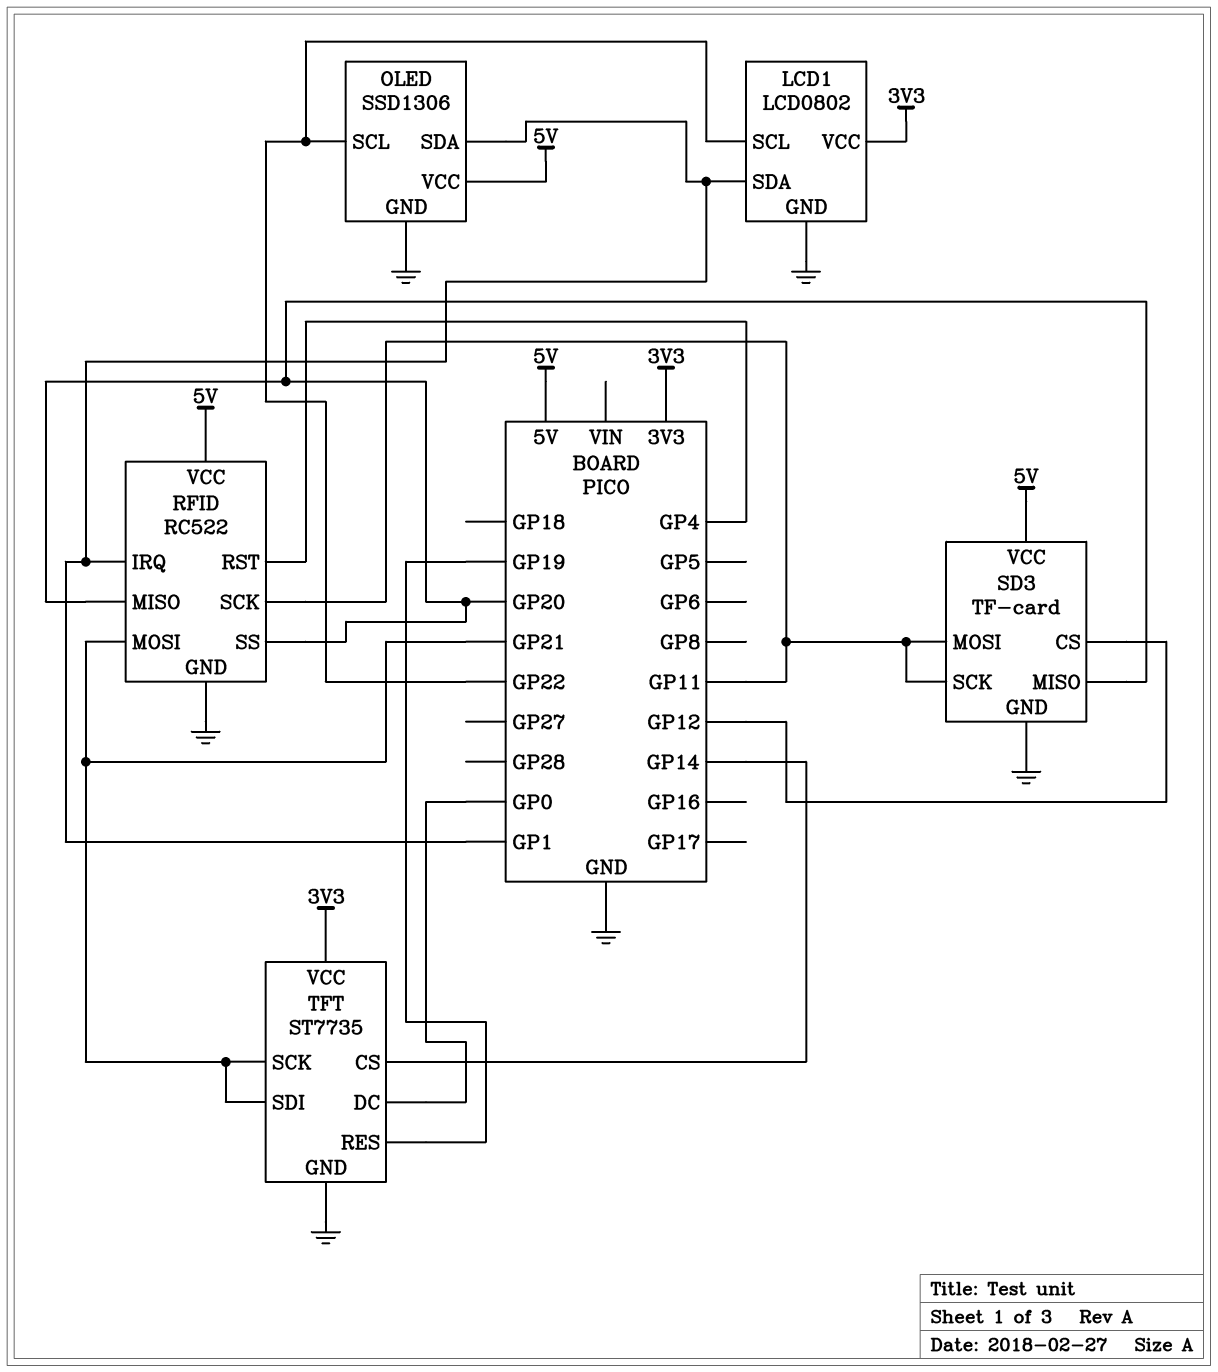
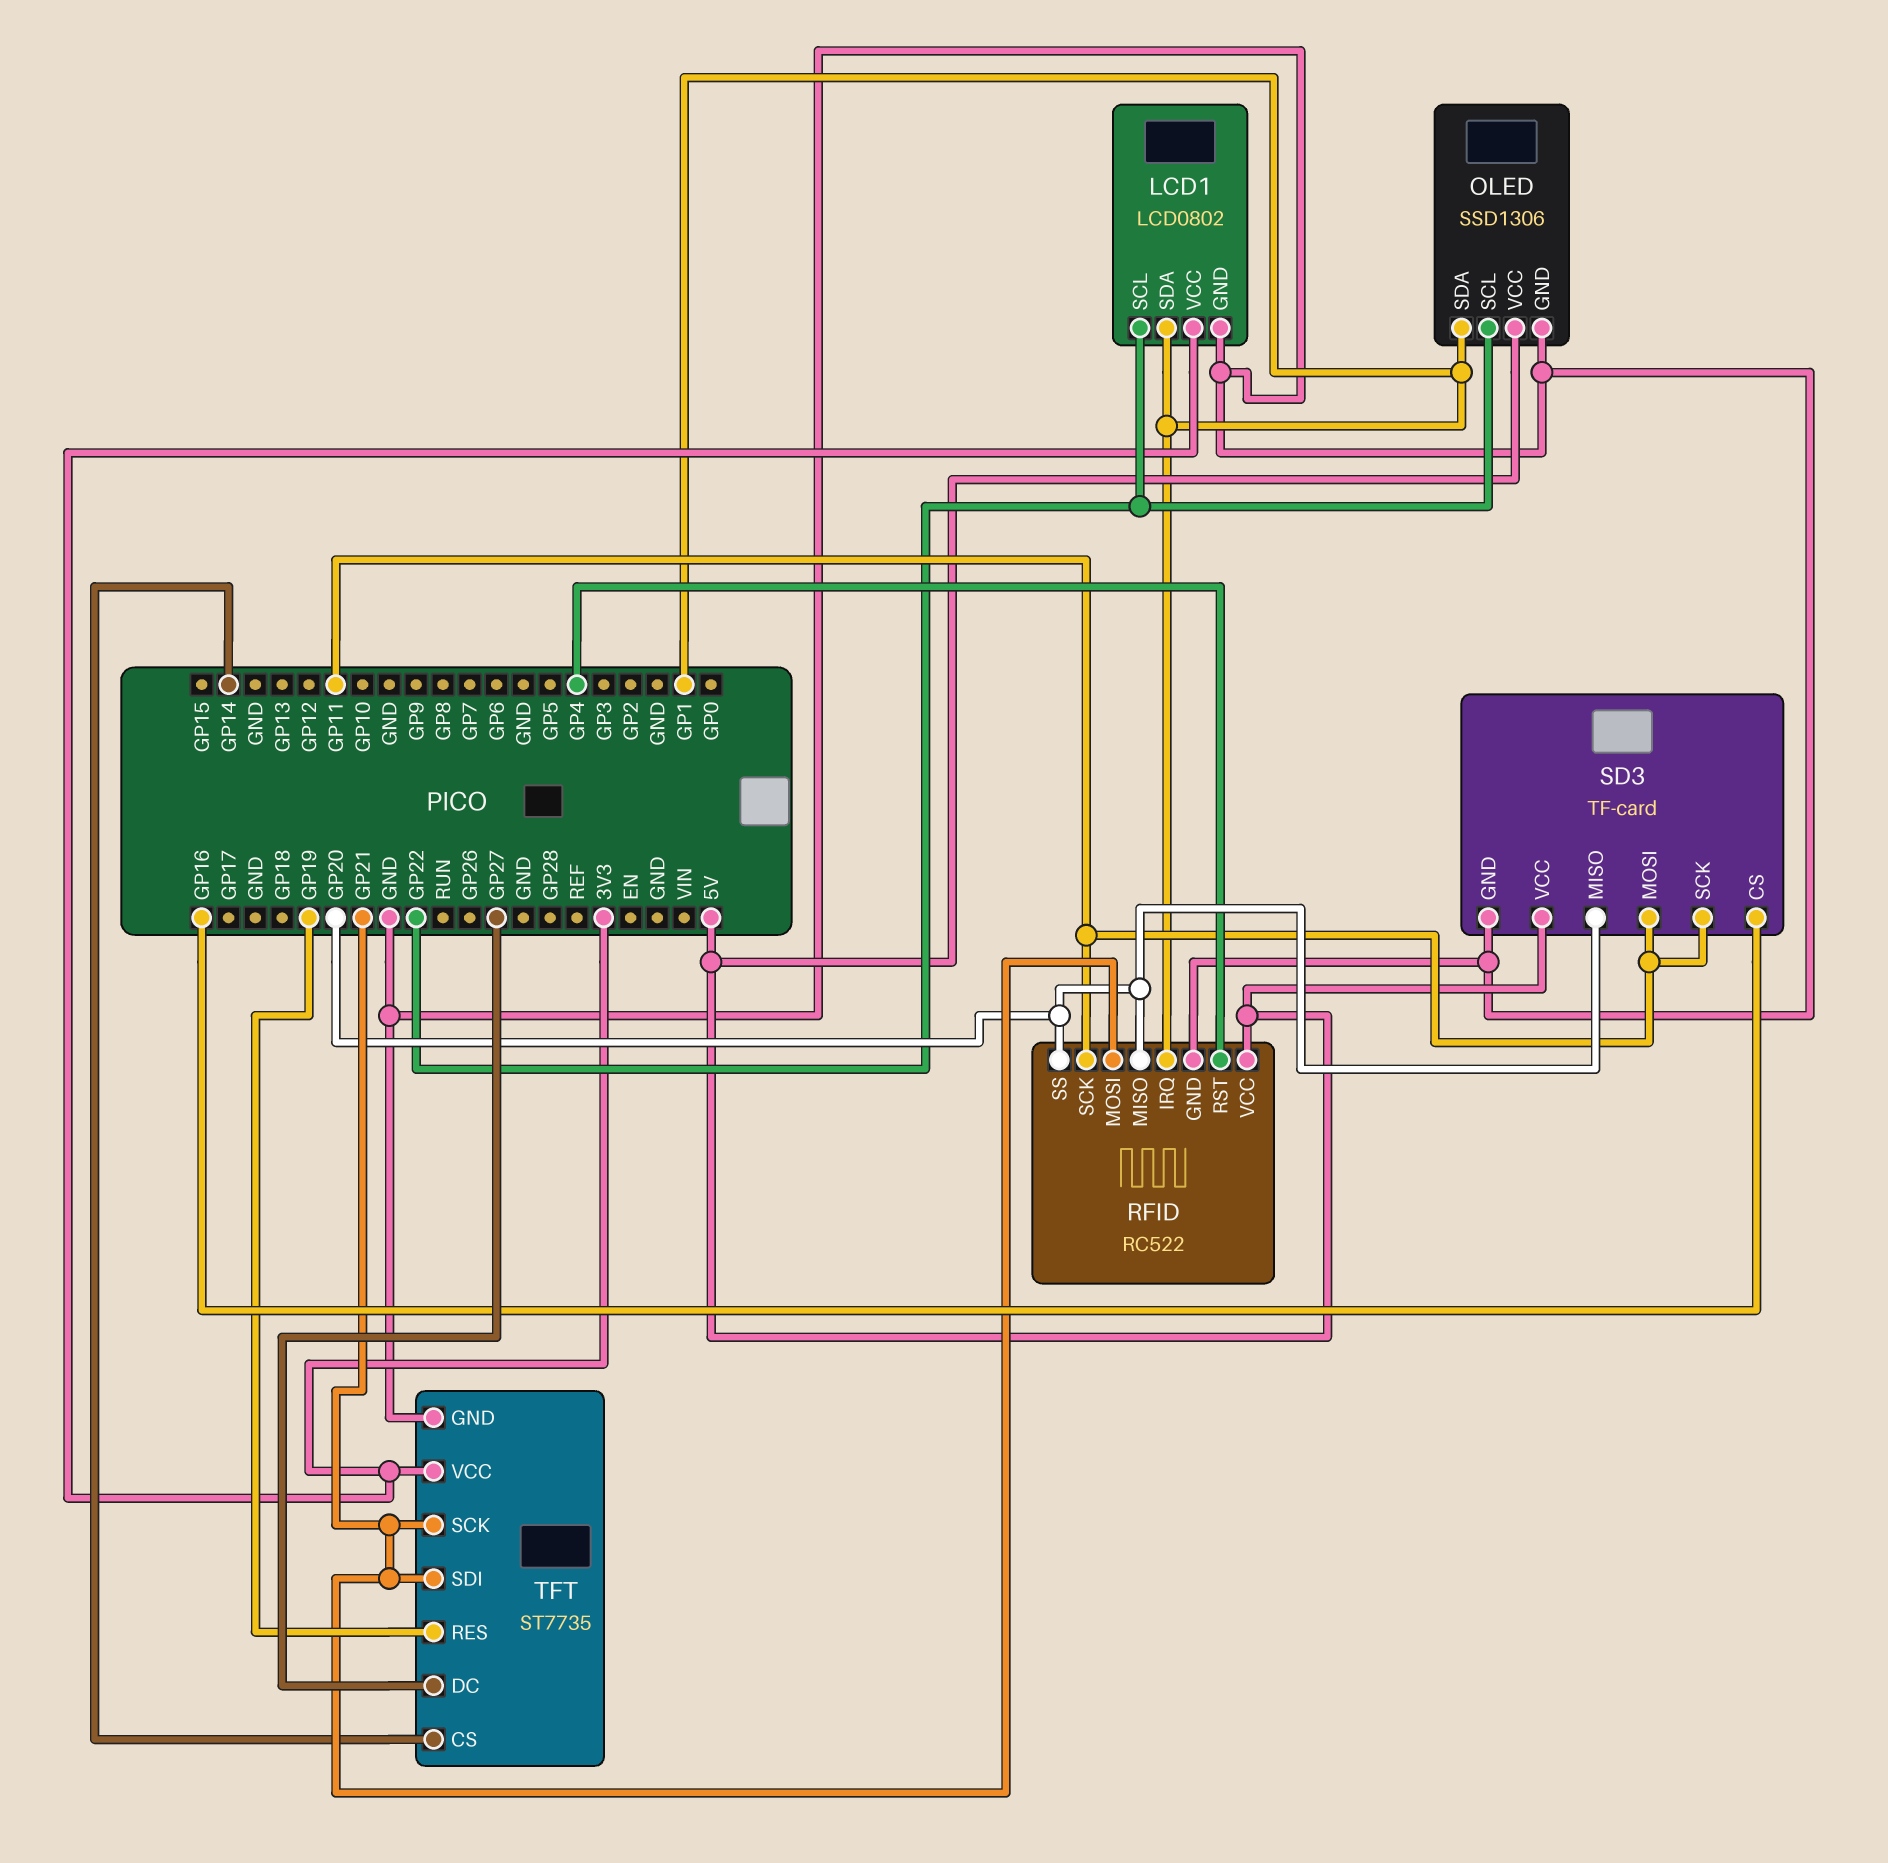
SD3 pin CS: GP12 -> GP16
TFT pin DC: GP0 -> GP27

